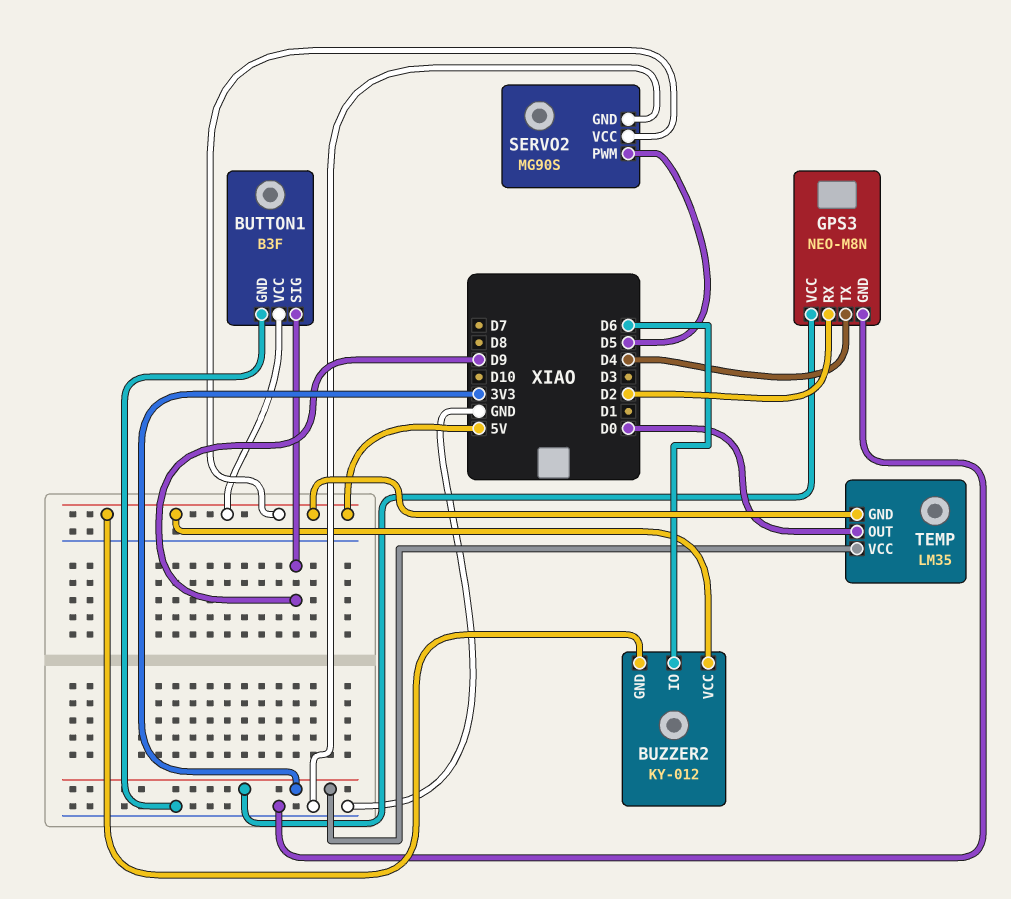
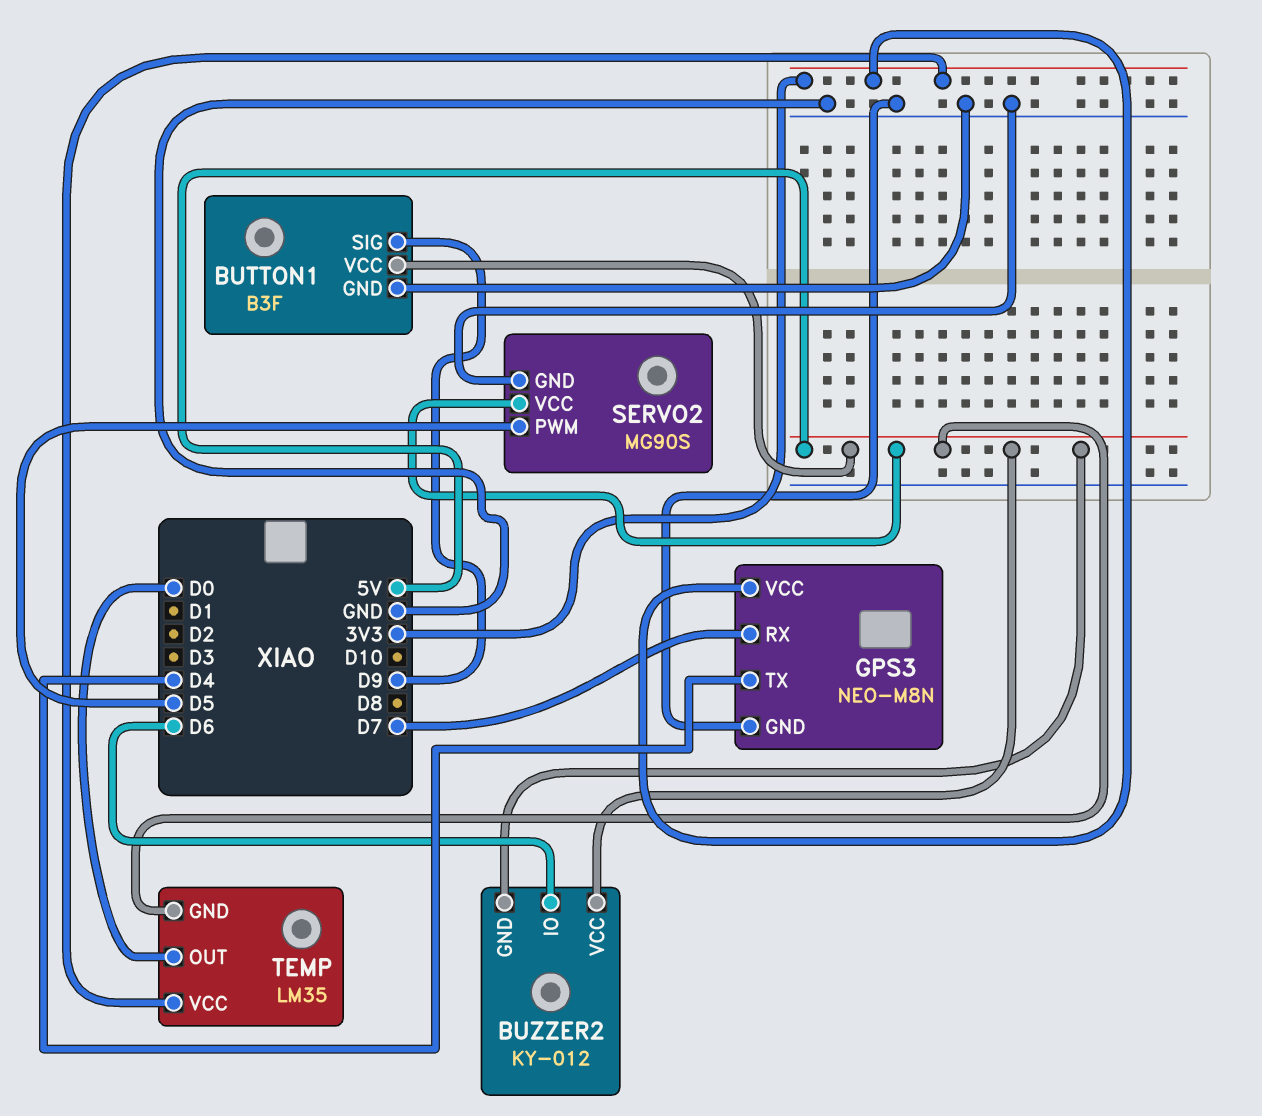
GPS3 pin RX: D2 -> D7

